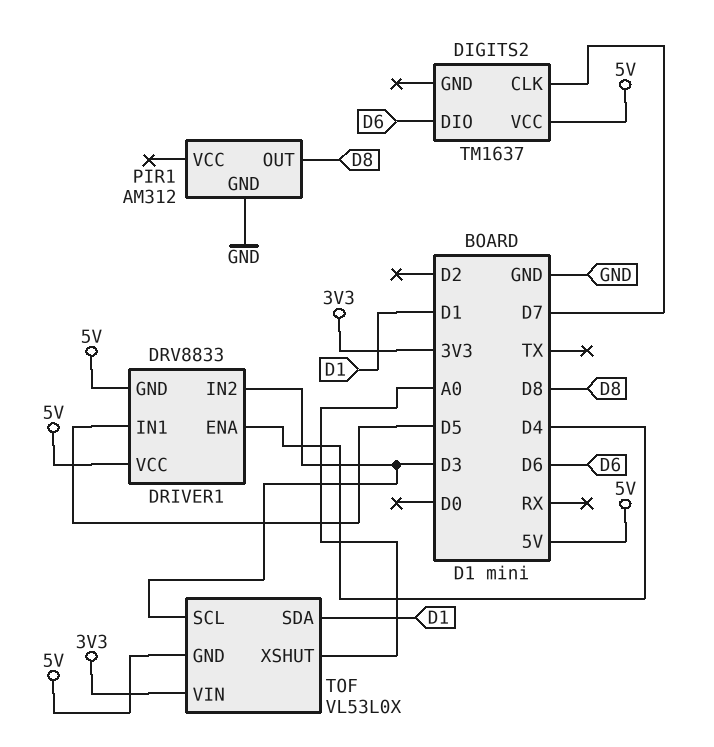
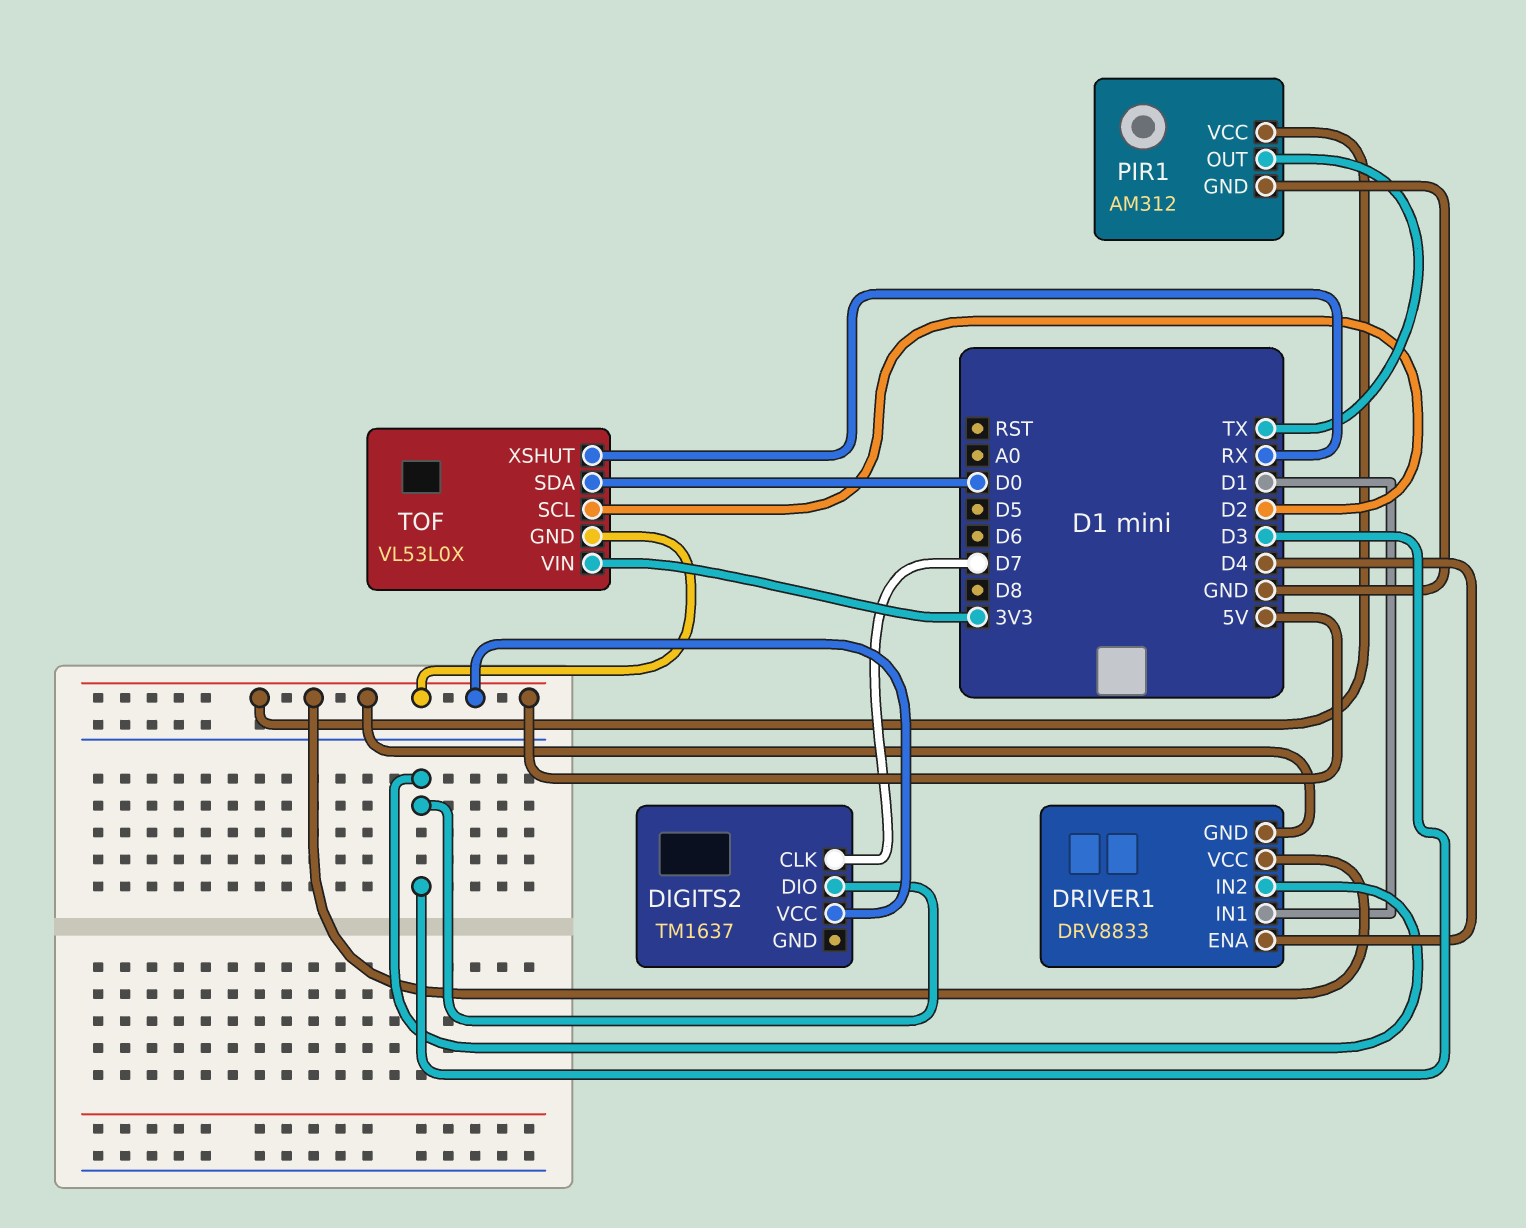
DIGITS2 pin DIO: D6 -> D3
DRIVER1 pin IN1: D5 -> D1
PIR1 pin OUT: D8 -> TX
PIR1 pin VCC: none -> 5V
TOF pin SCL: D3 -> D2
TOF pin SDA: D1 -> D0
TOF pin XSHUT: A0 -> RX

